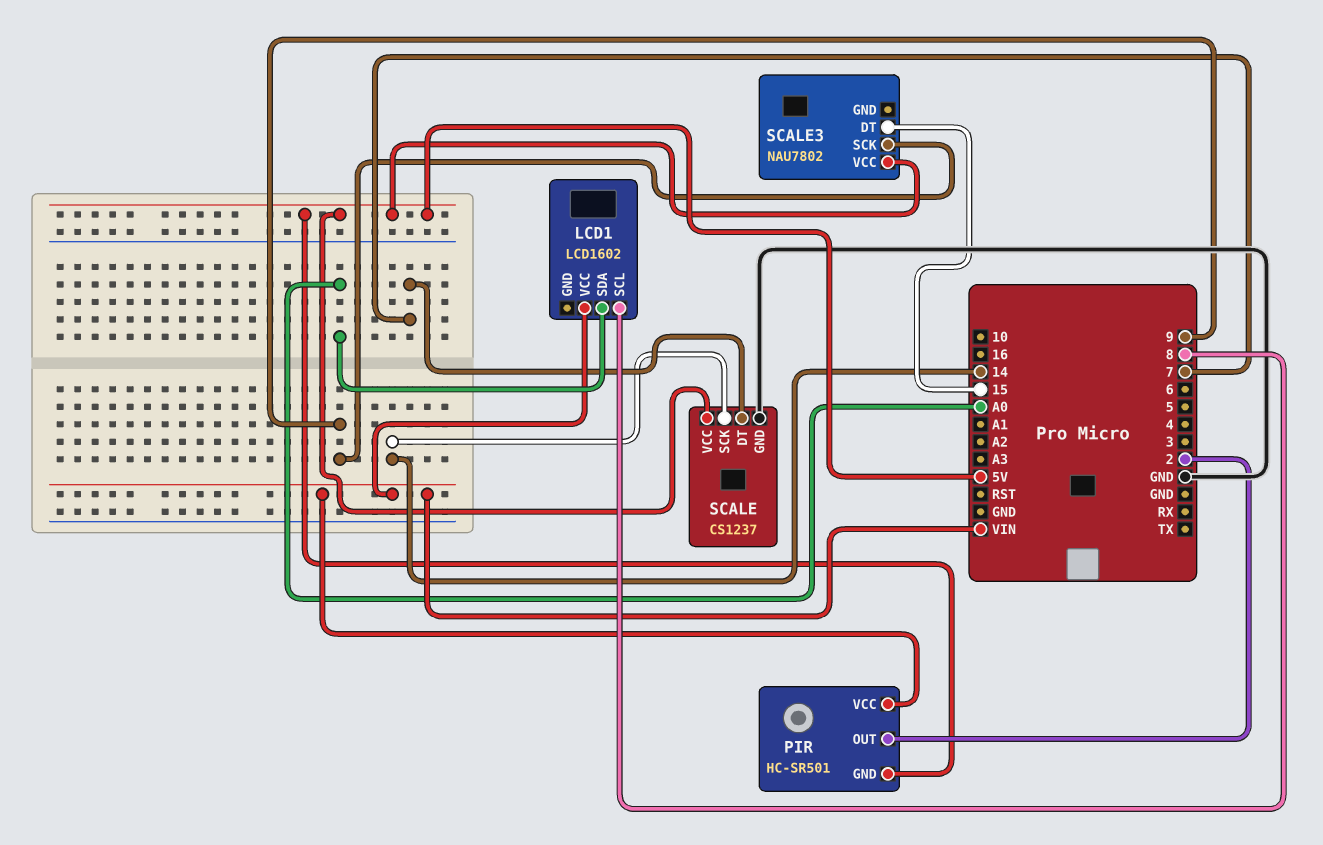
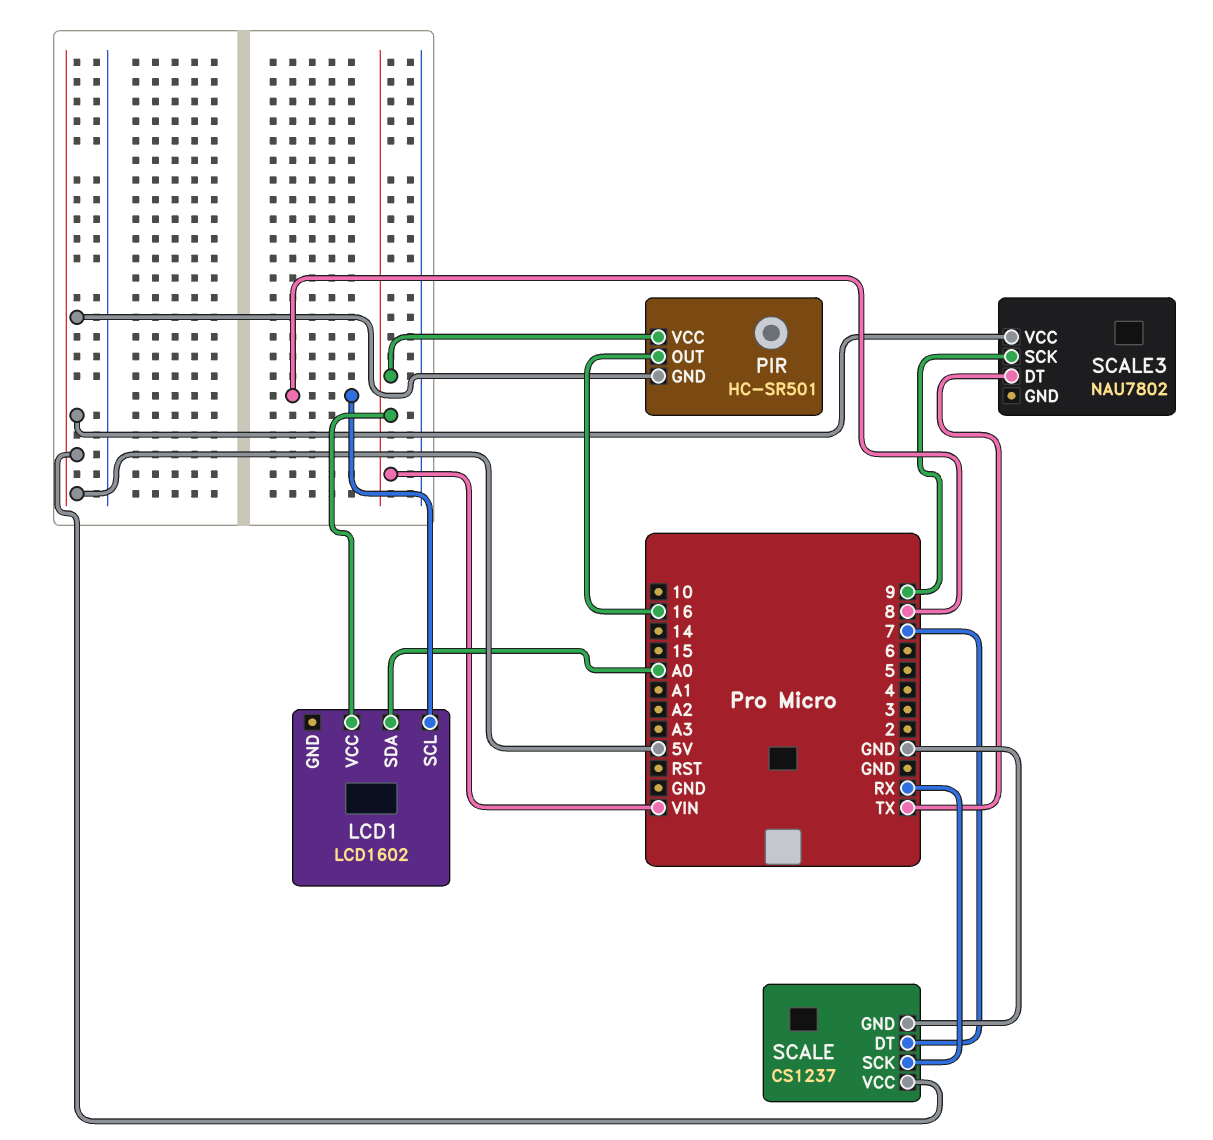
PIR pin OUT: 2 -> 16
SCALE pin SCK: 14 -> RX
SCALE3 pin DT: 15 -> TX

